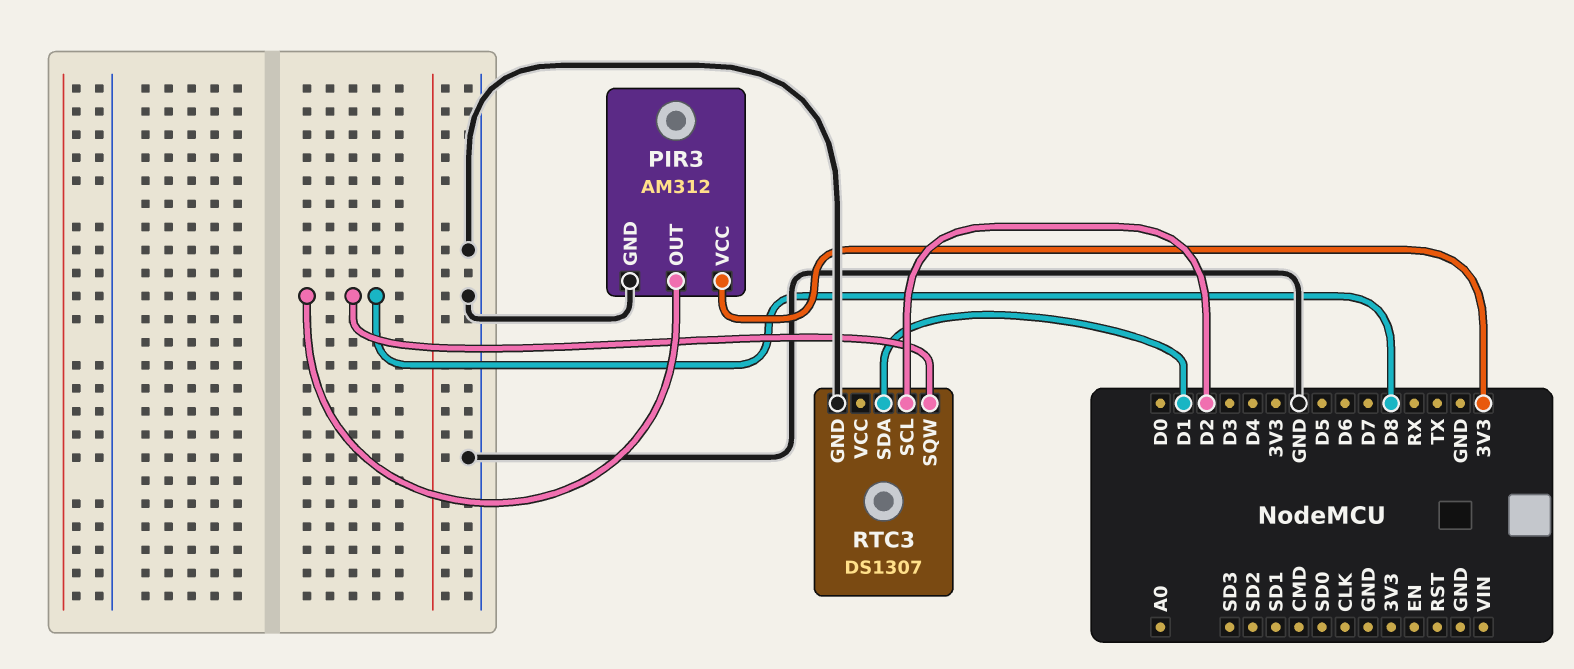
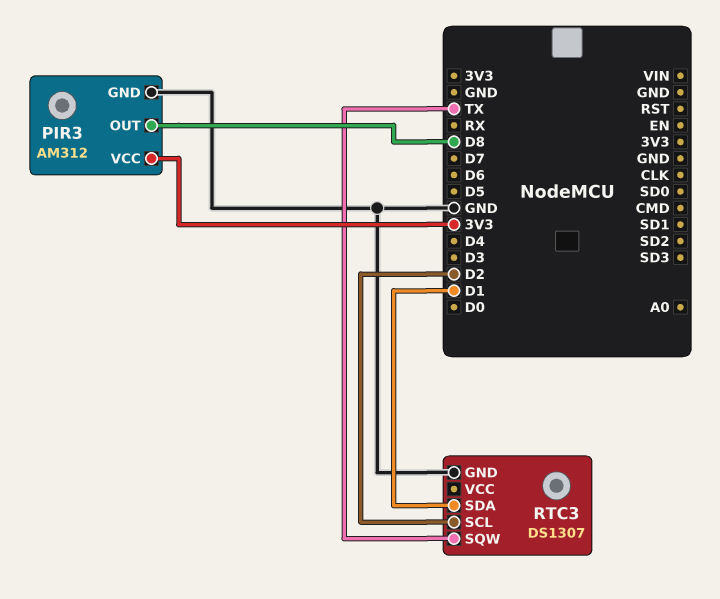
RTC3 pin SQW: D8 -> TX

